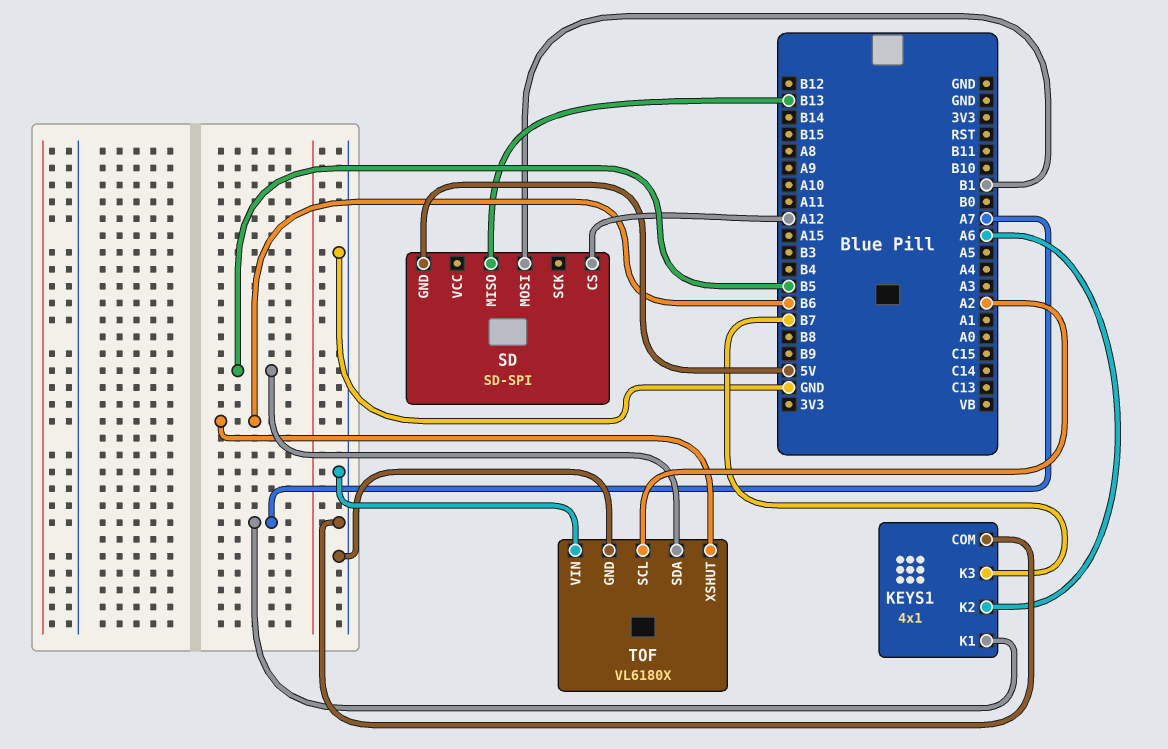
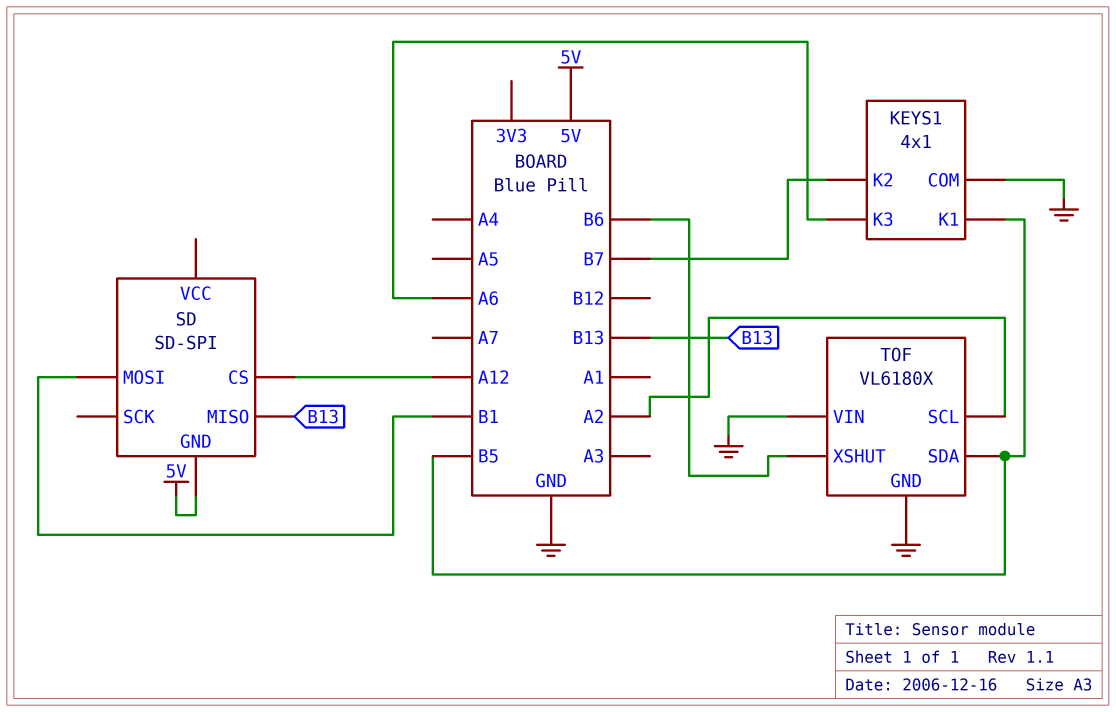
KEYS1 pin K1: A7 -> B5
KEYS1 pin K2: A6 -> B7
KEYS1 pin K3: B7 -> A6

